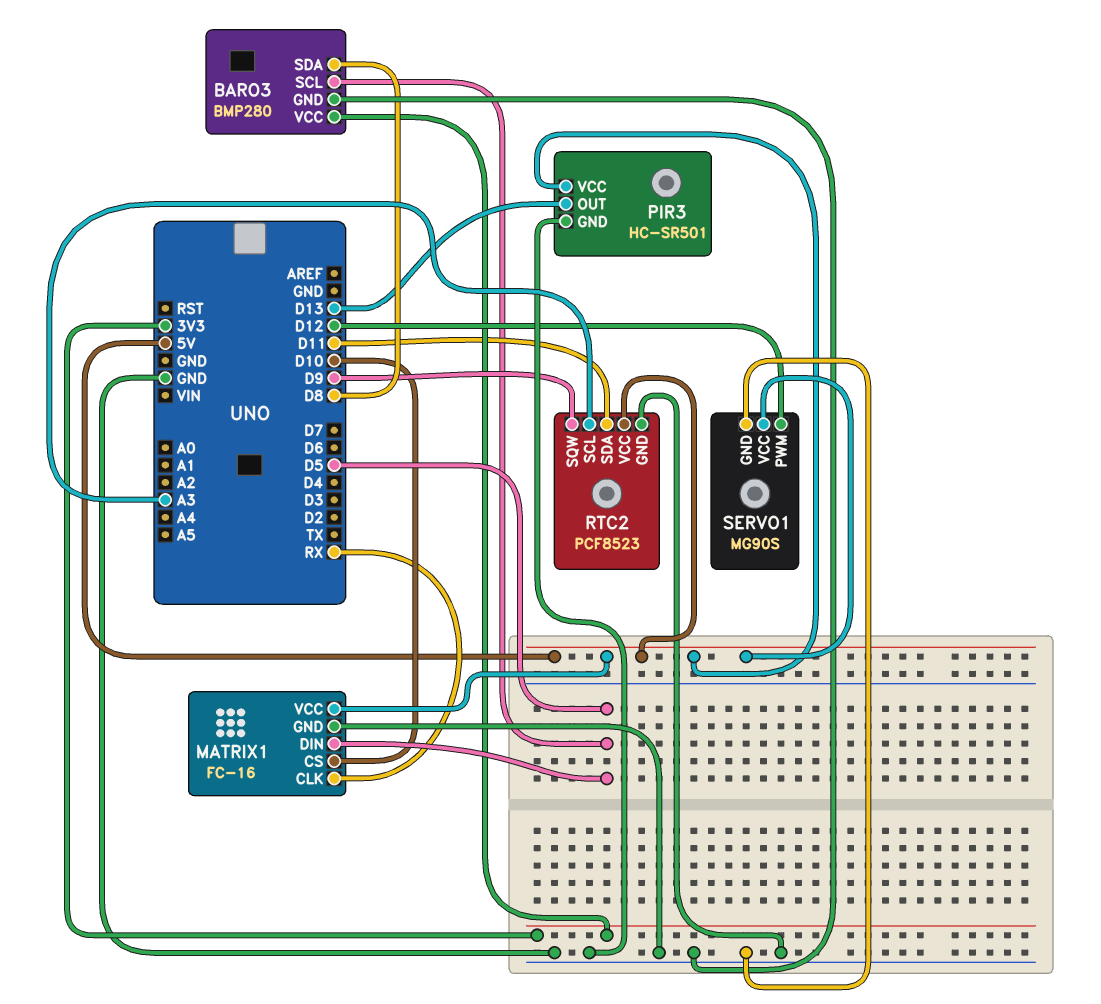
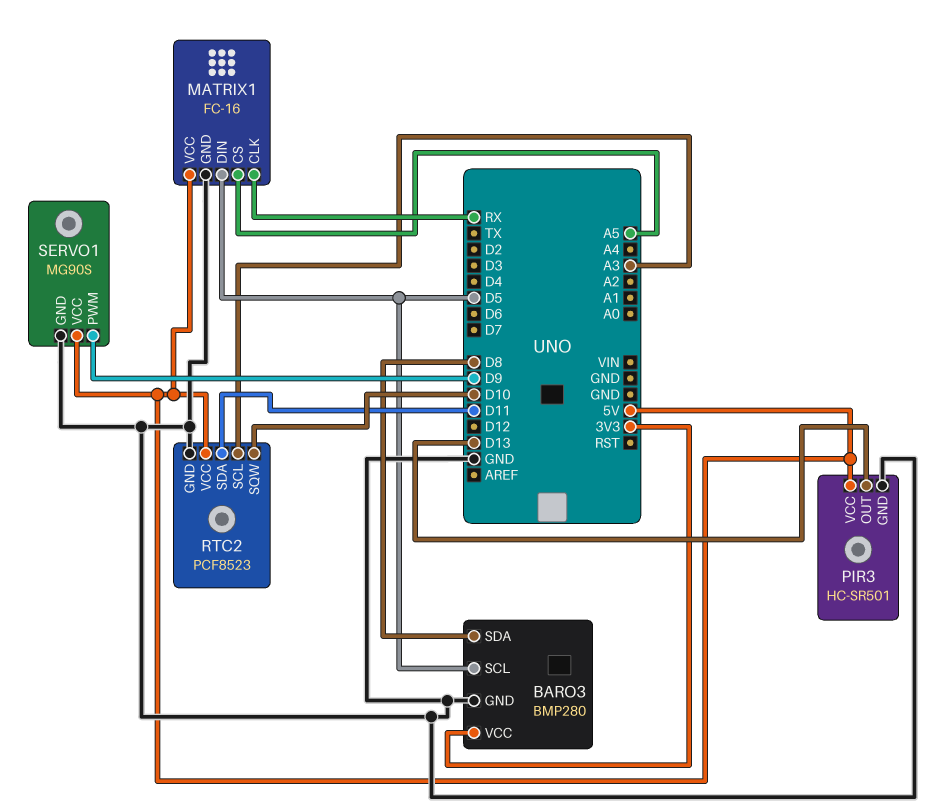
MATRIX1 pin CS: D10 -> A5
RTC2 pin SQW: D9 -> D10
SERVO1 pin PWM: D12 -> D9

